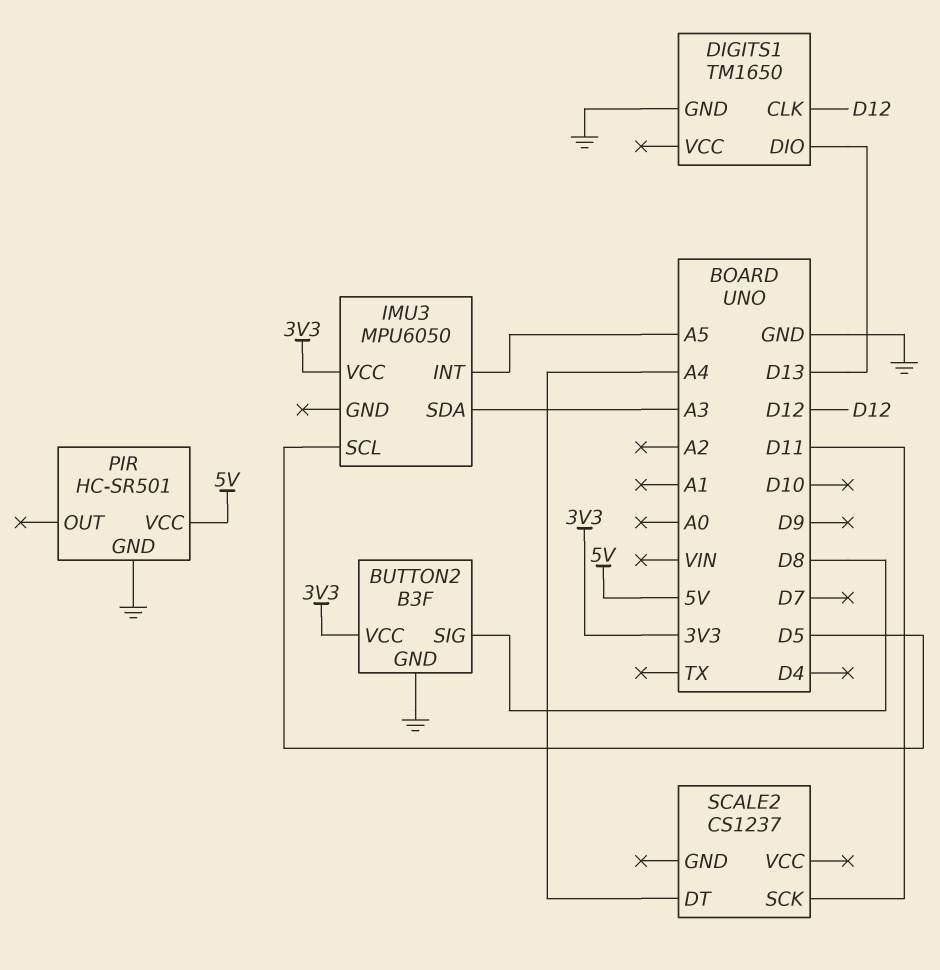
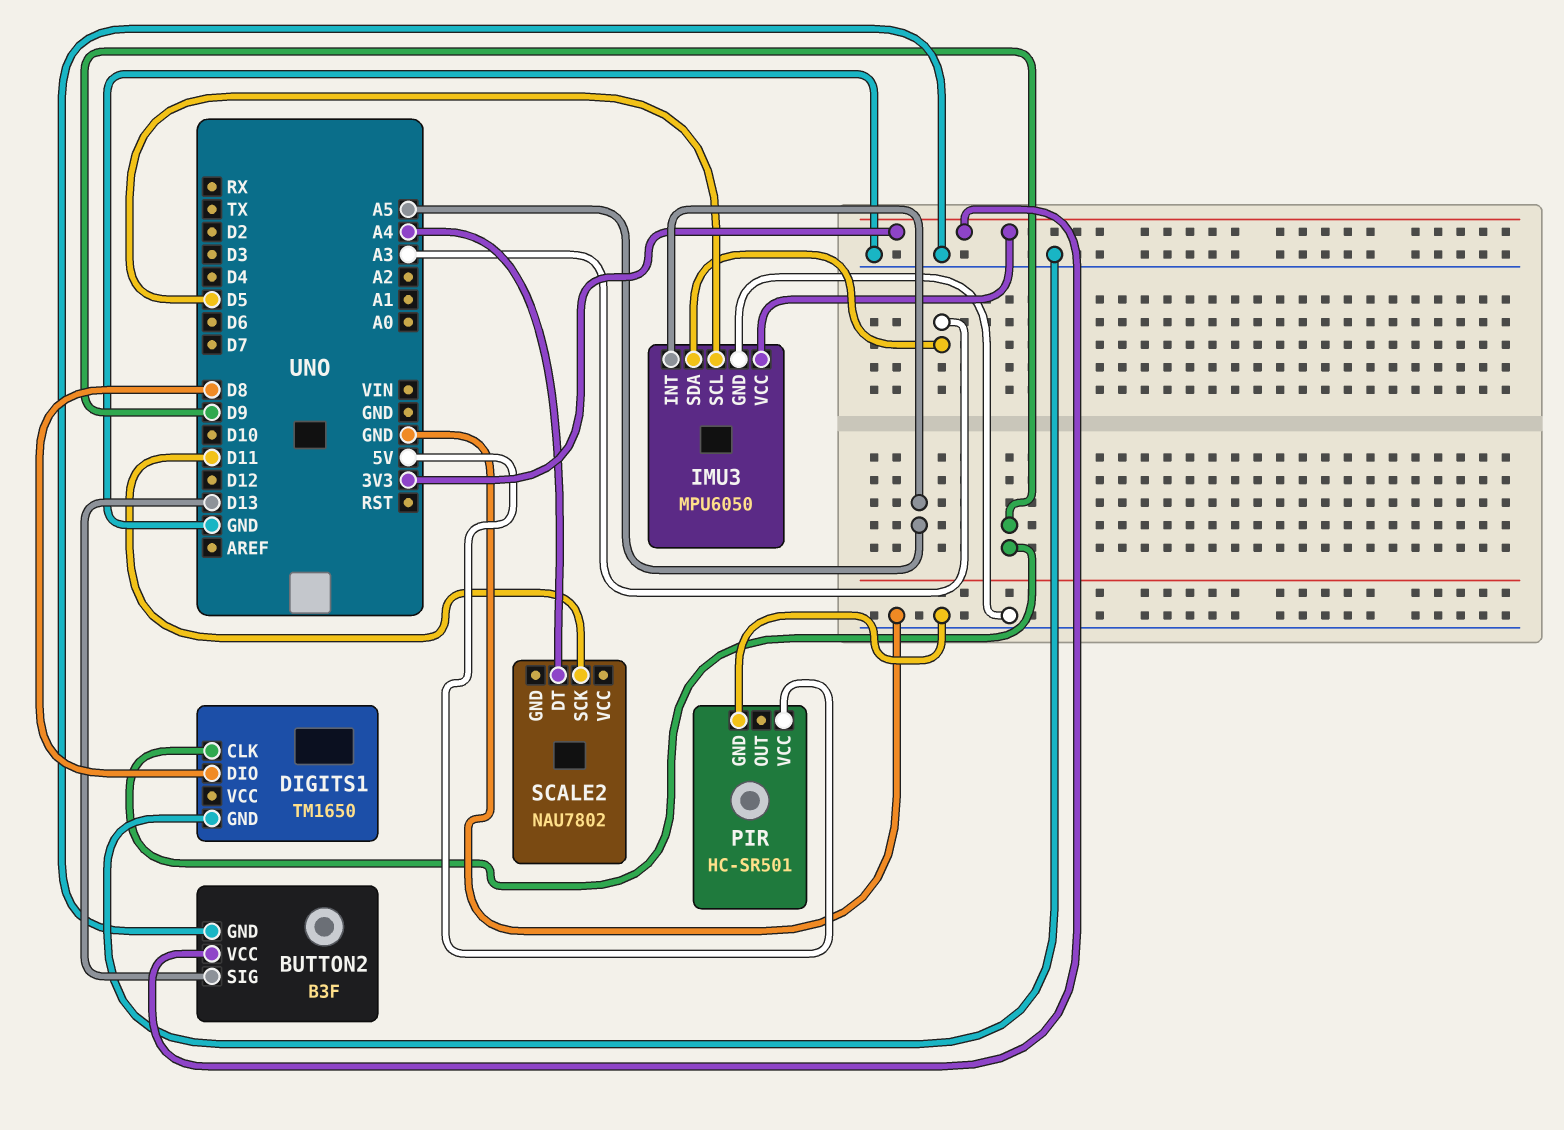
BUTTON2 pin SIG: D8 -> D13
DIGITS1 pin CLK: D12 -> D9
DIGITS1 pin DIO: D13 -> D8
IMU3 pin GND: none -> GND
SCALE2: CS1237 -> NAU7802

